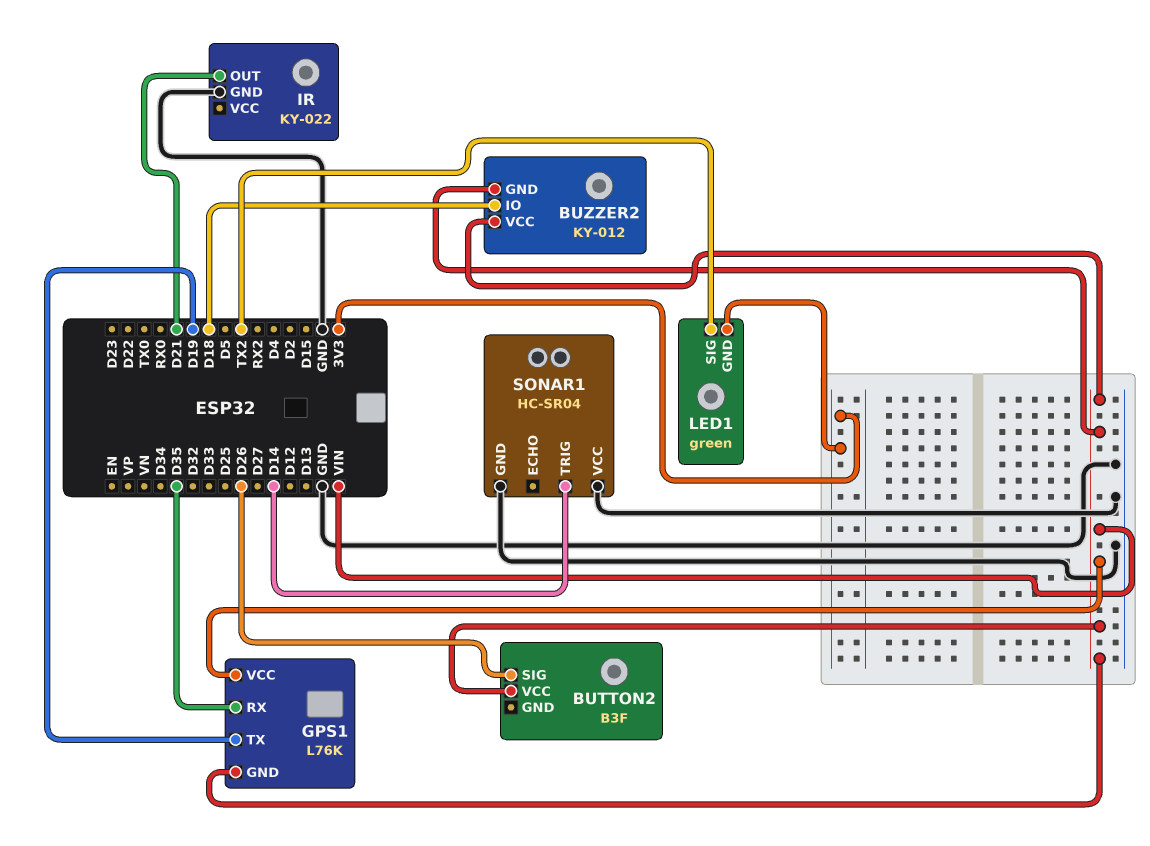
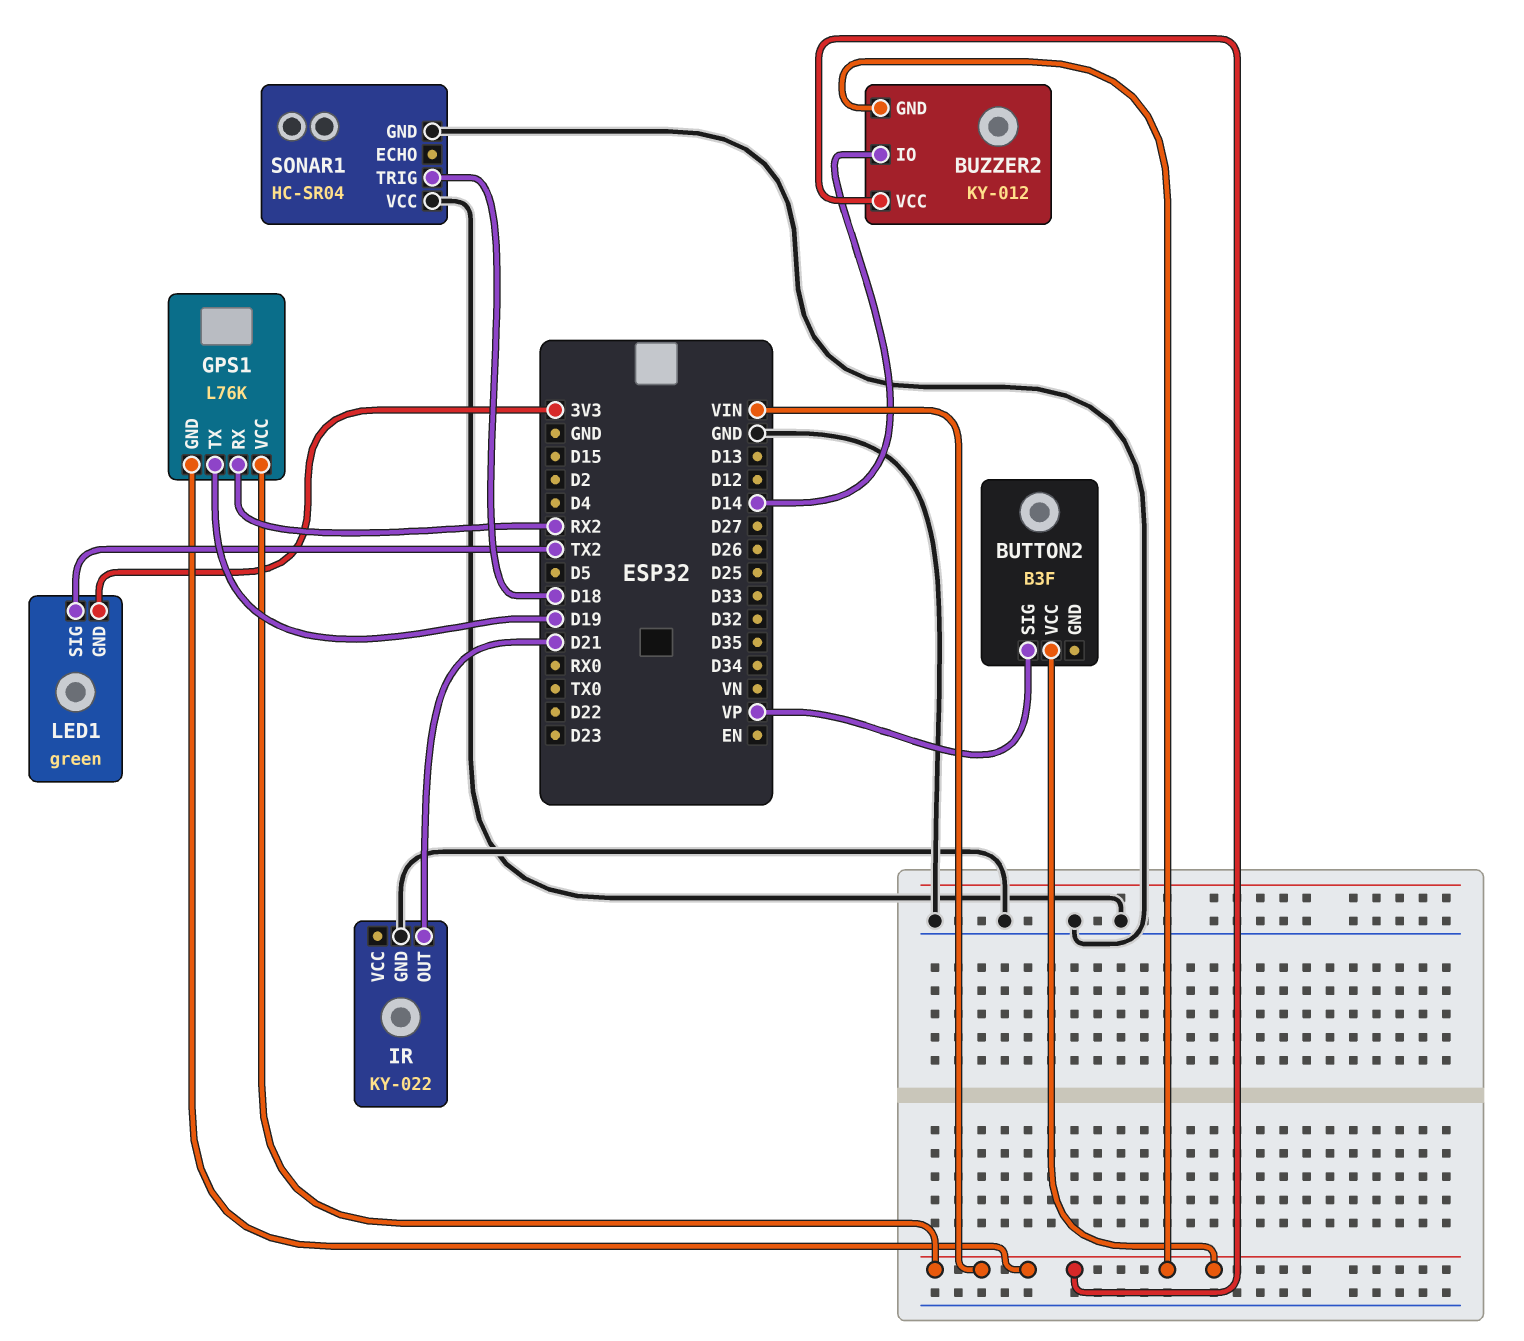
BUTTON2 pin SIG: D26 -> VP
BUZZER2 pin IO: D18 -> D14
GPS1 pin RX: D35 -> RX2
SONAR1 pin TRIG: D14 -> D18

